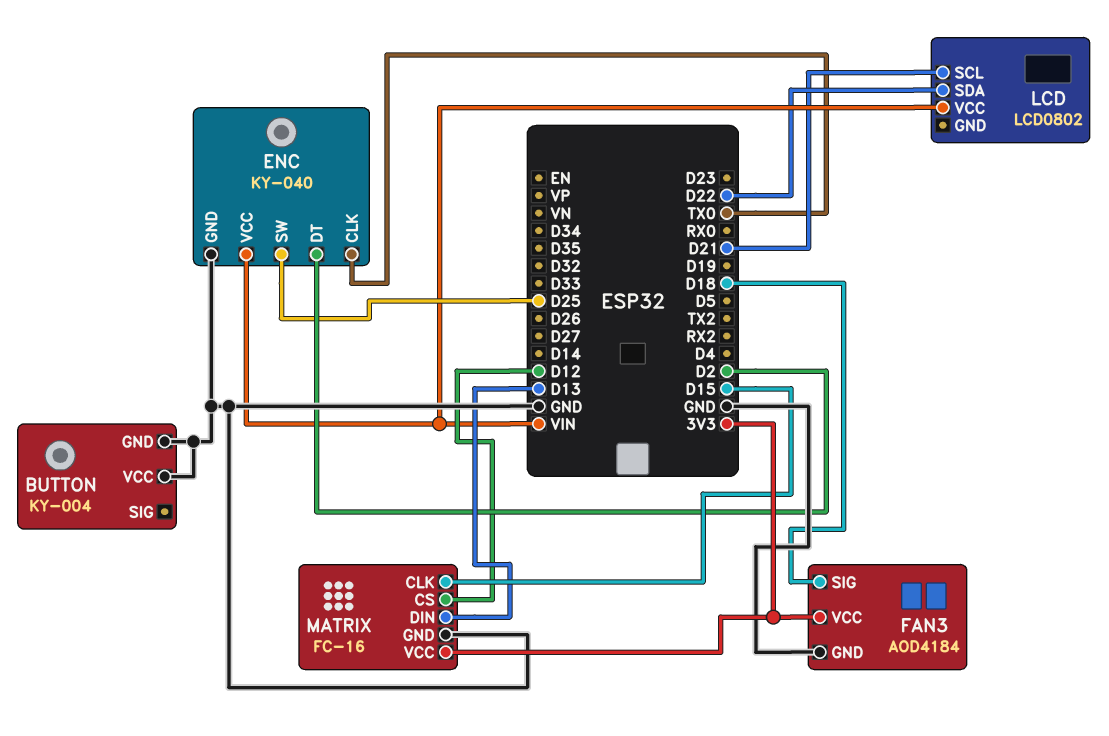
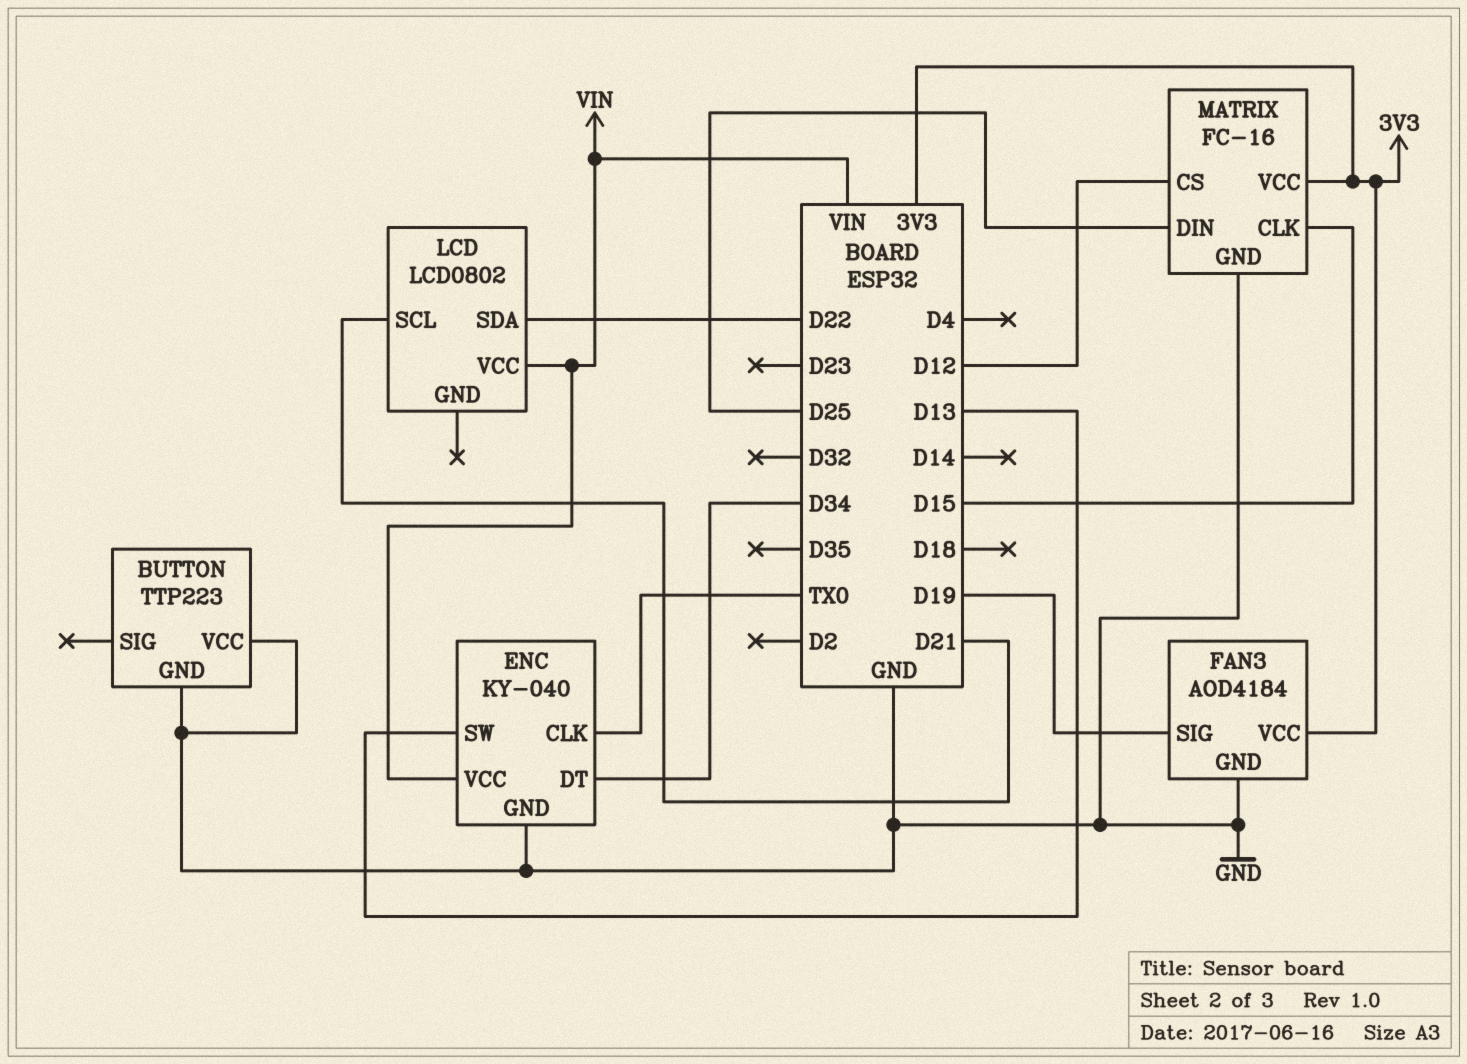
BUTTON: KY-004 -> TTP223
ENC pin DT: D2 -> D34
ENC pin SW: D25 -> D13
FAN3 pin SIG: D18 -> D19
MATRIX pin DIN: D13 -> D25

